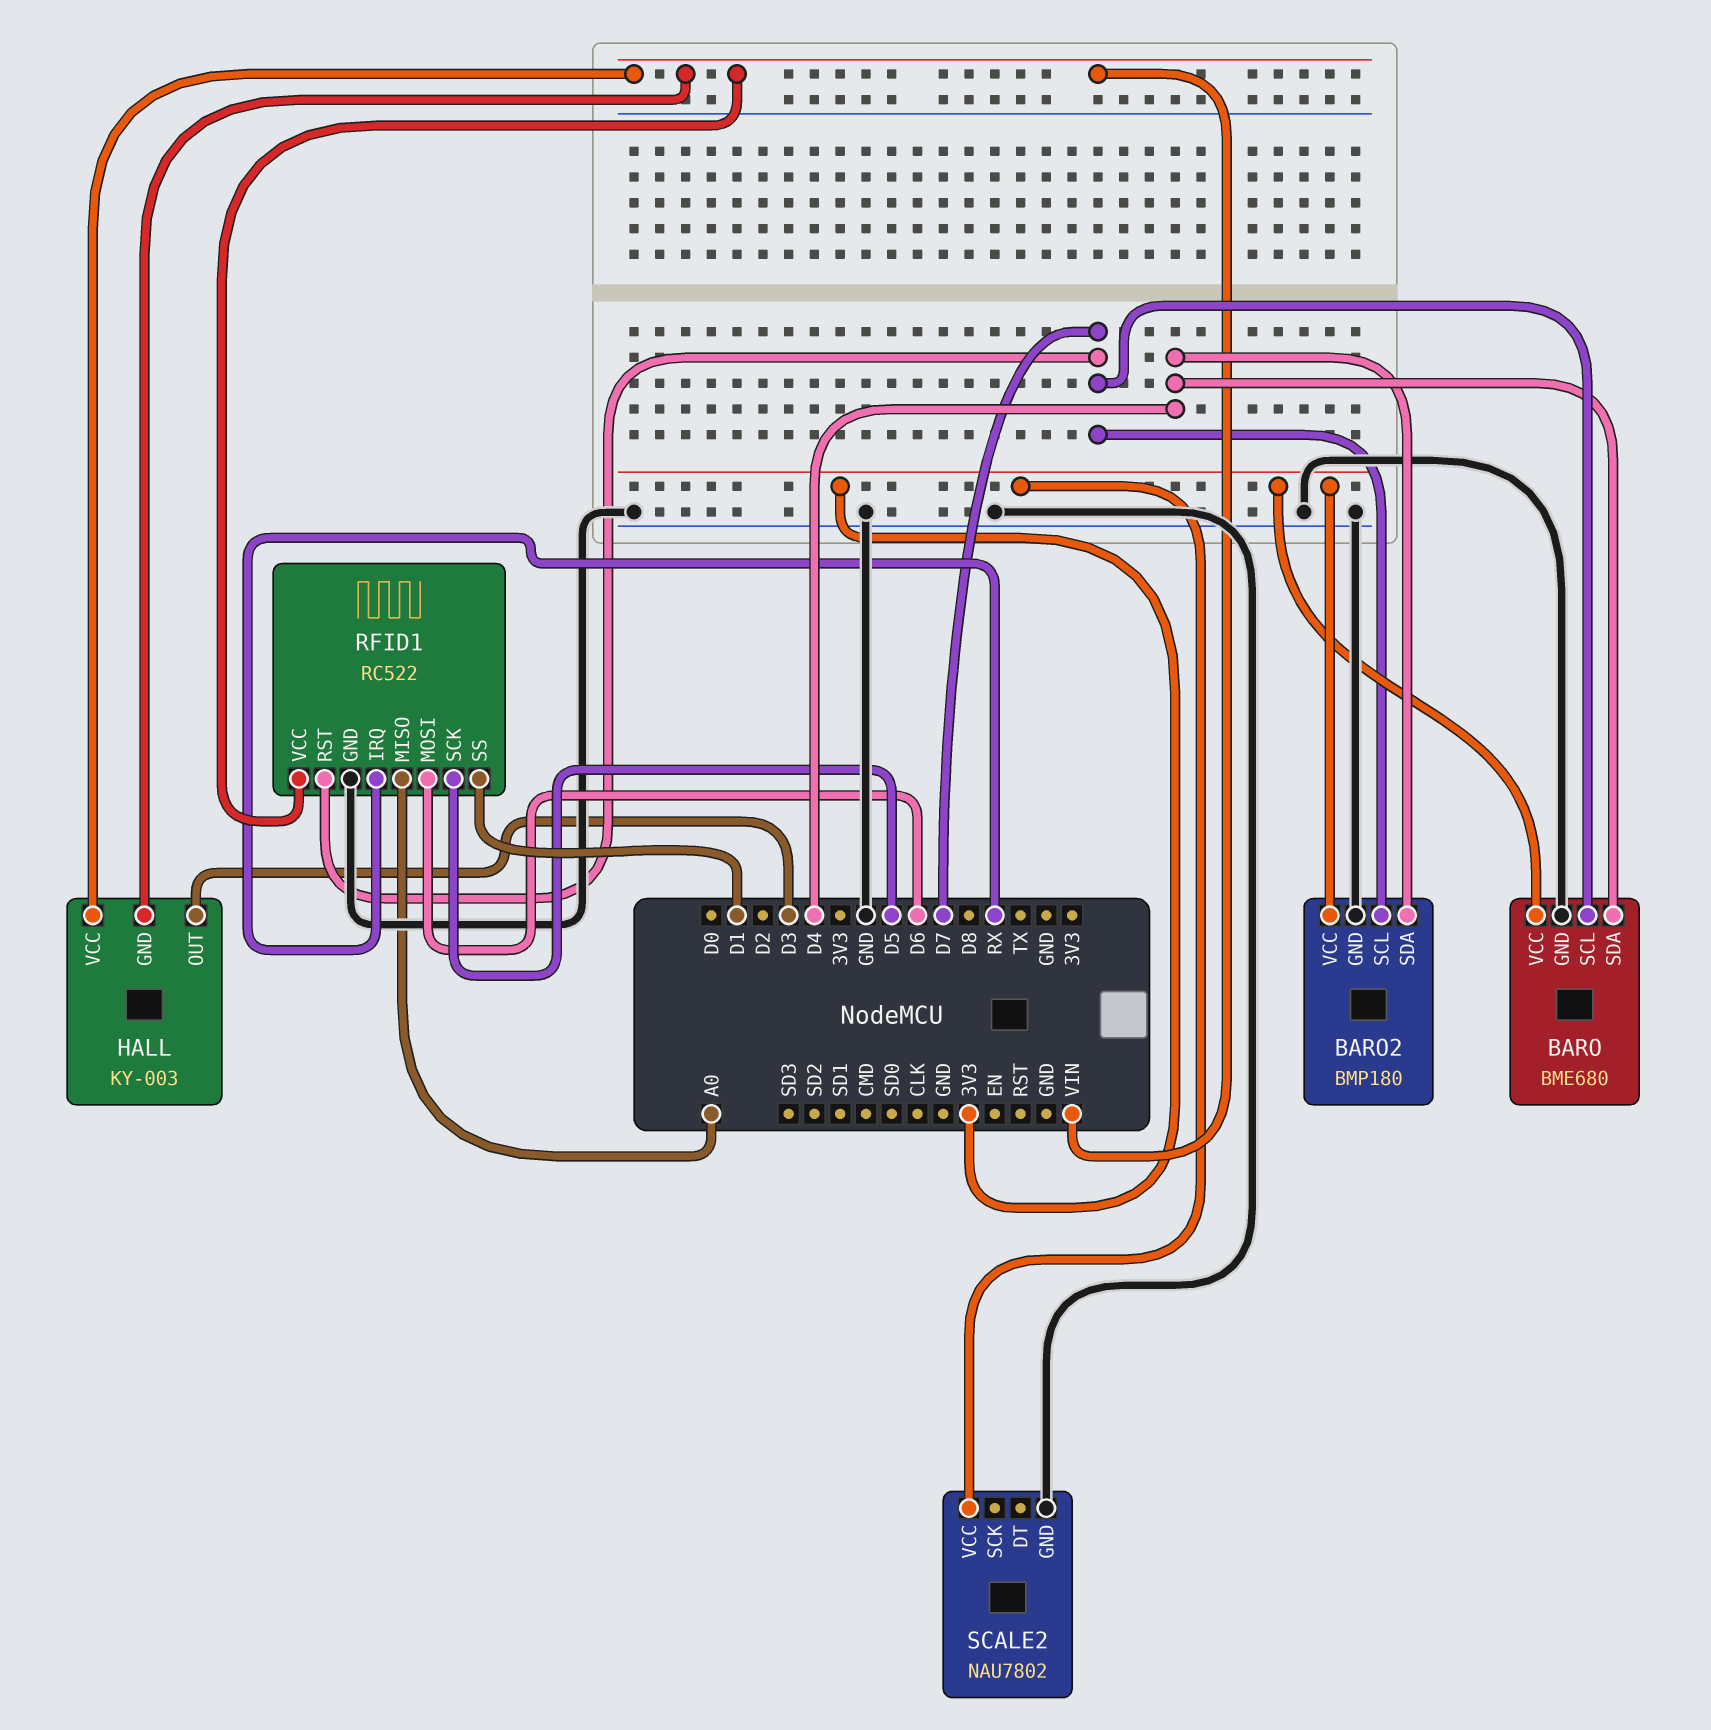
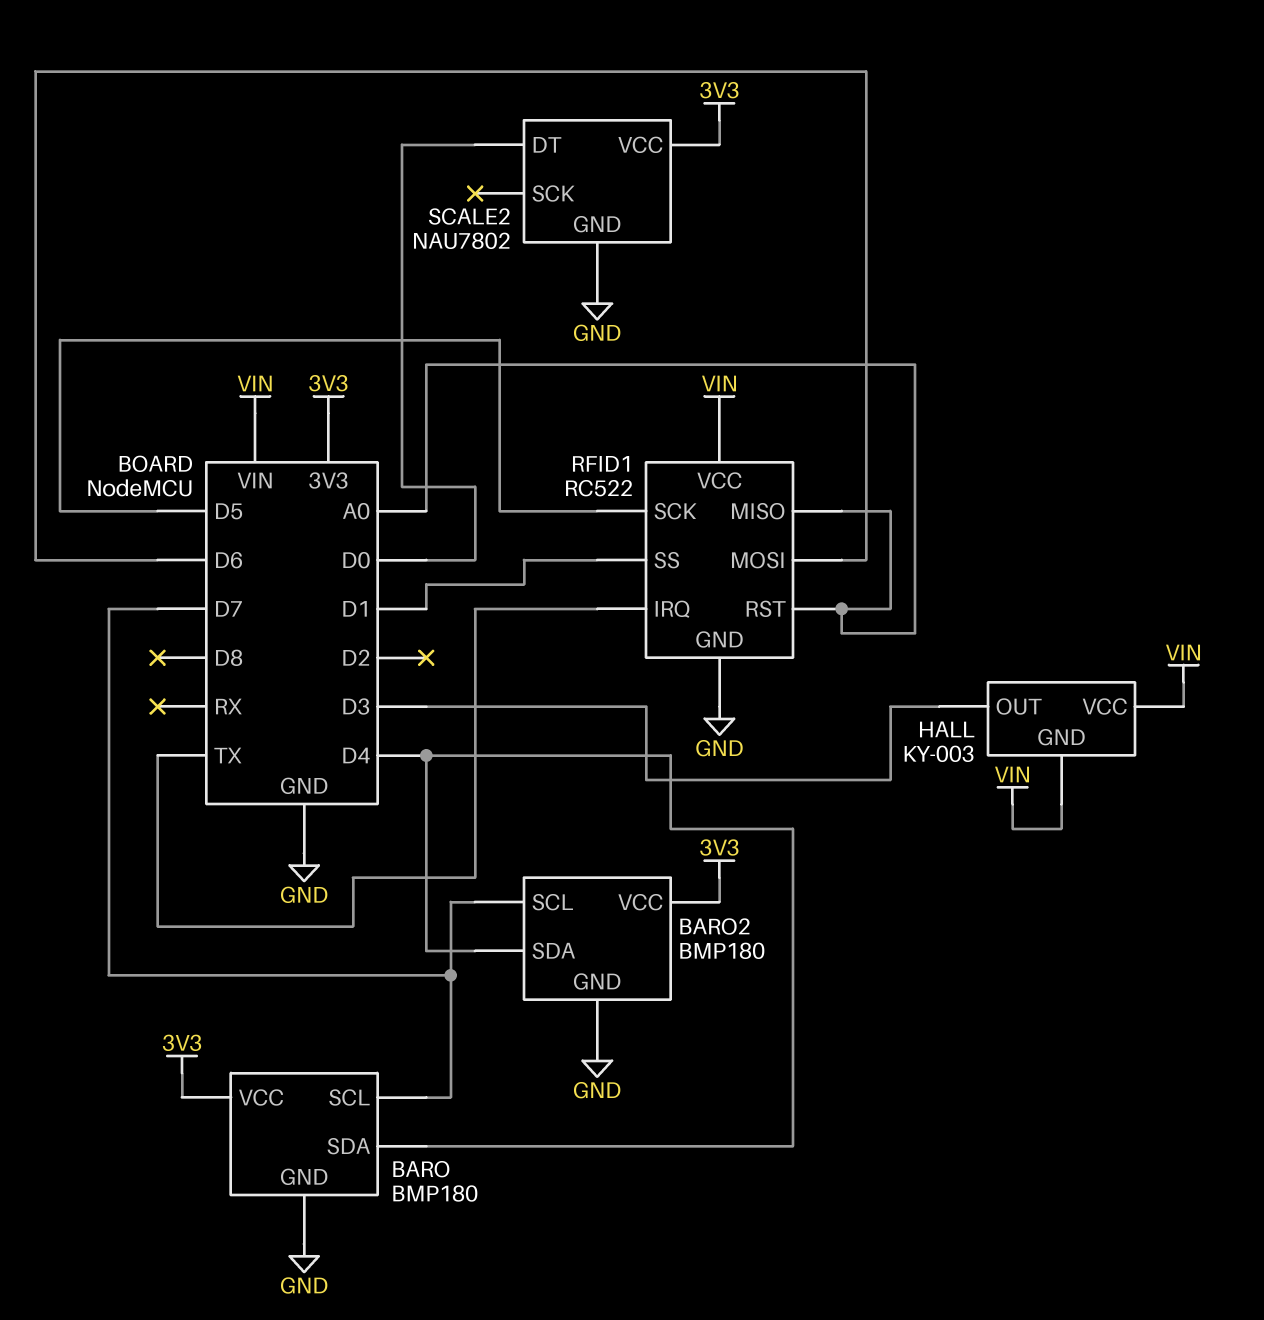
BARO: BME680 -> BMP180
RFID1 pin IRQ: RX -> TX
RFID1 pin RST: D7 -> A0
SCALE2 pin DT: none -> D0

